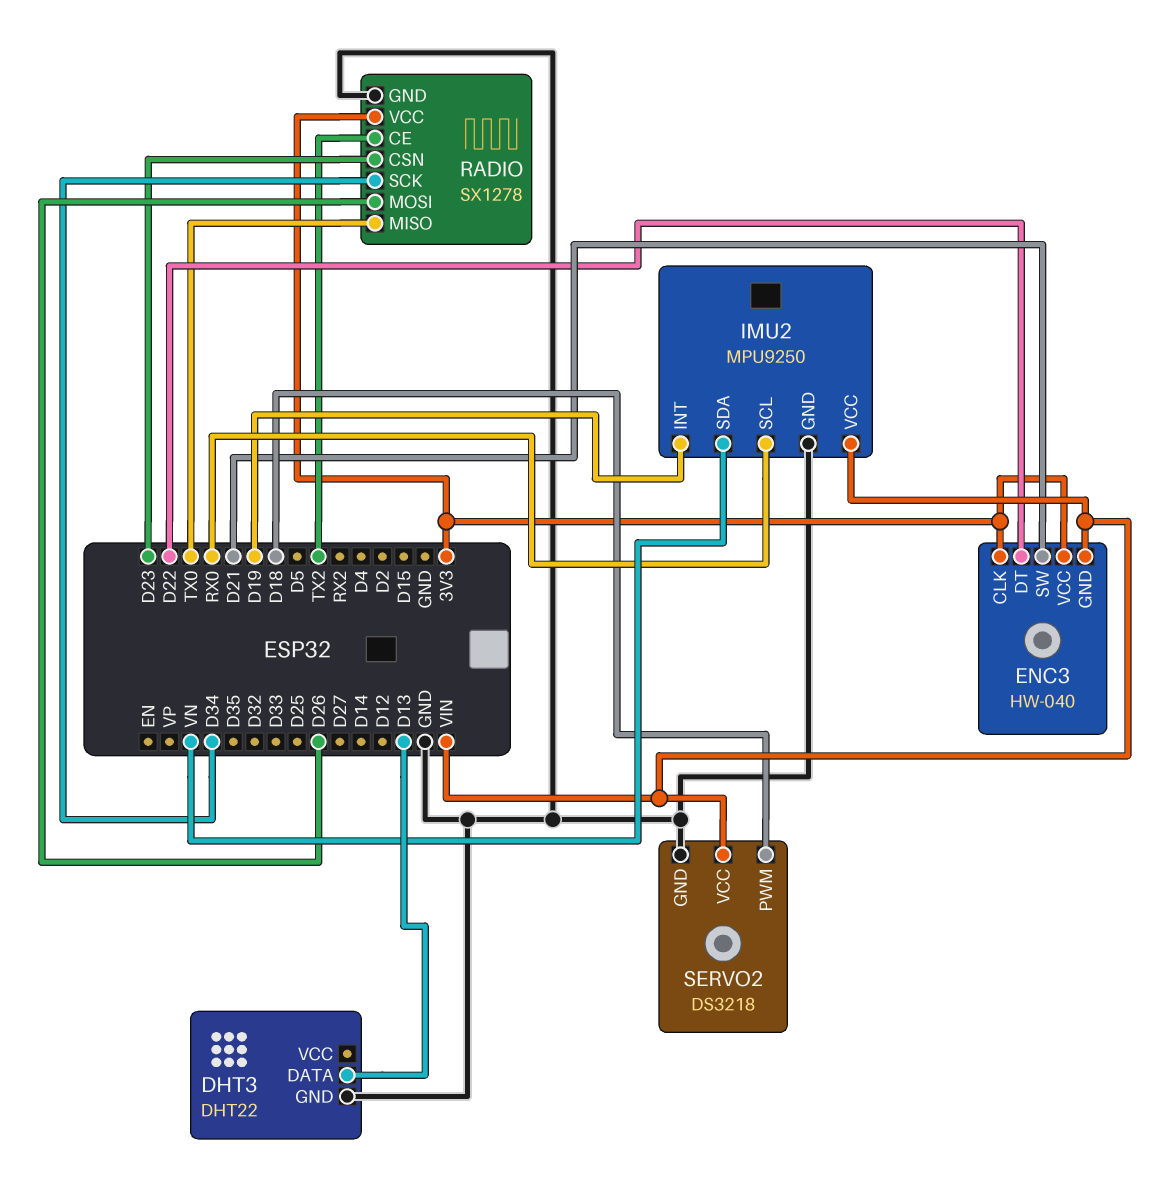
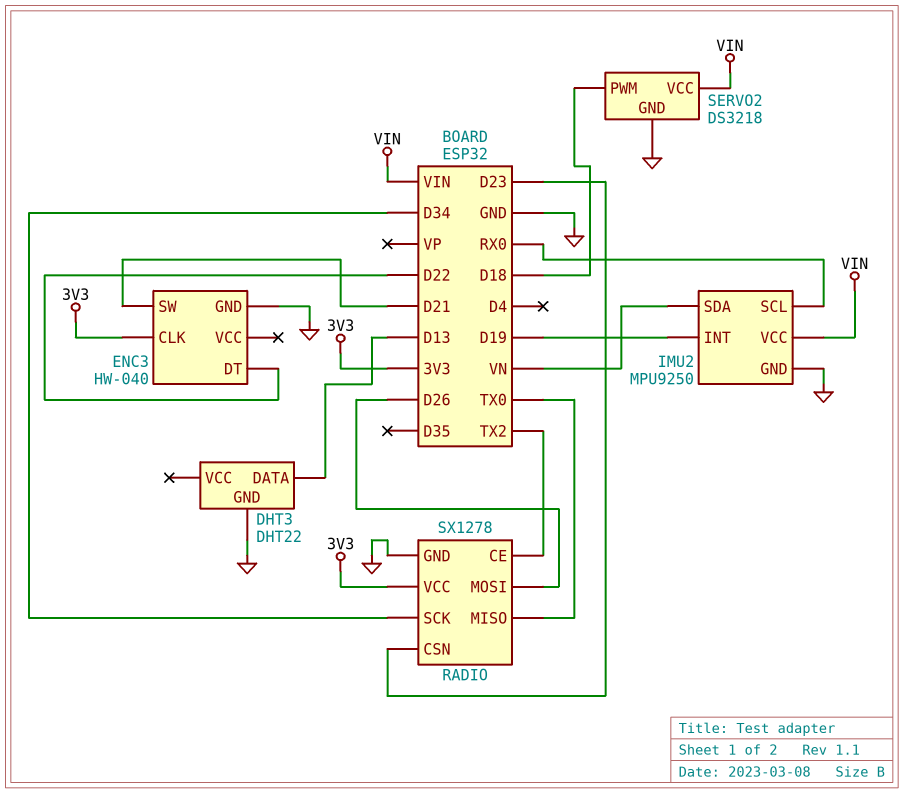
ENC3 pin GND: VIN -> GND
ENC3 pin VCC: 3V3 -> none

